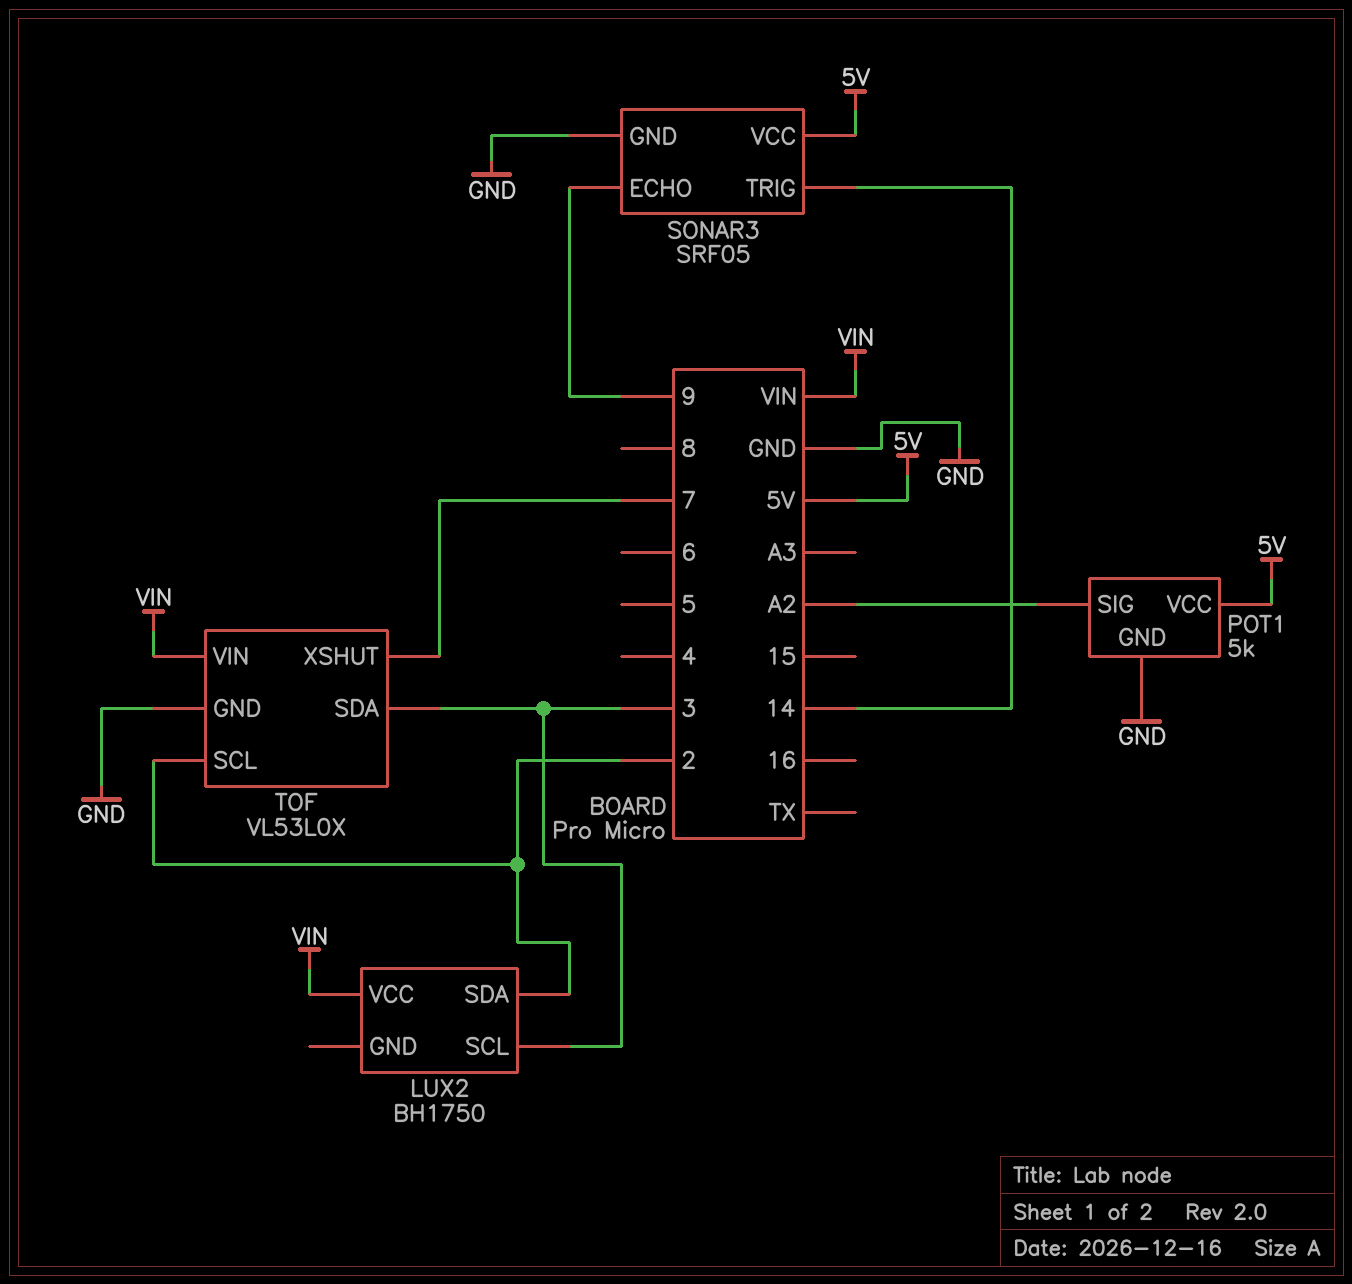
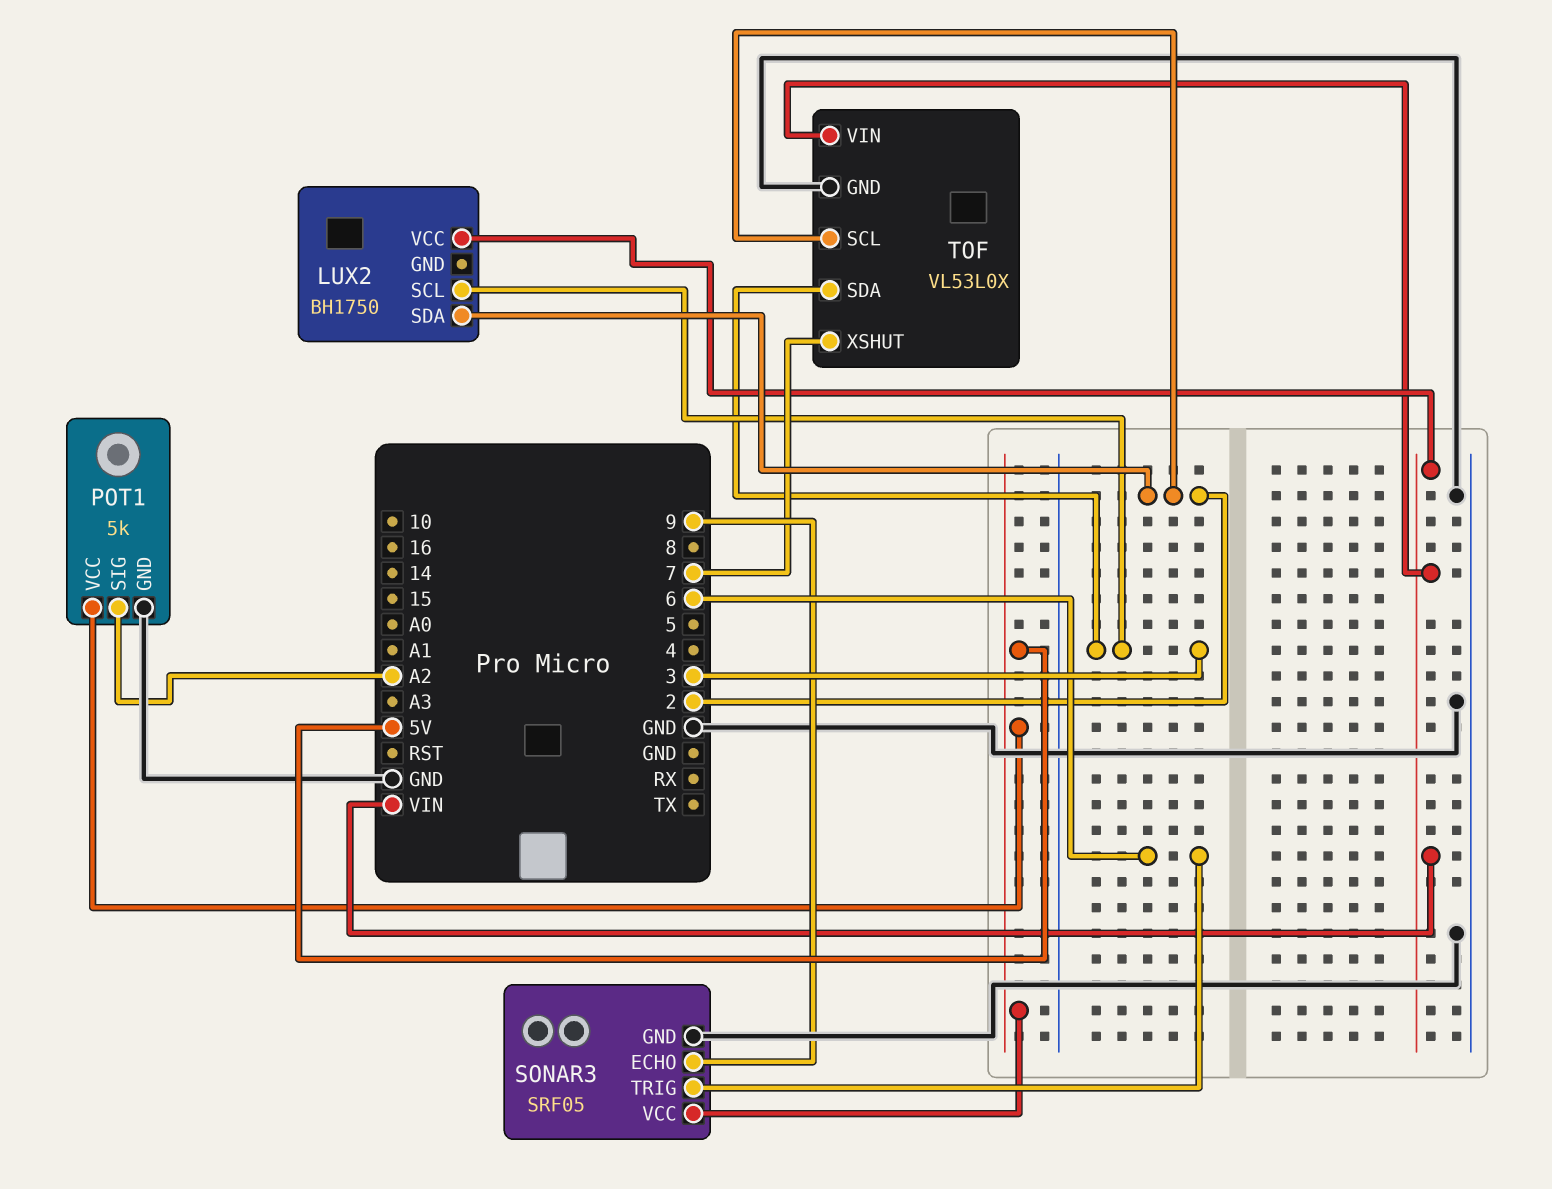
SONAR3 pin TRIG: 14 -> 6

